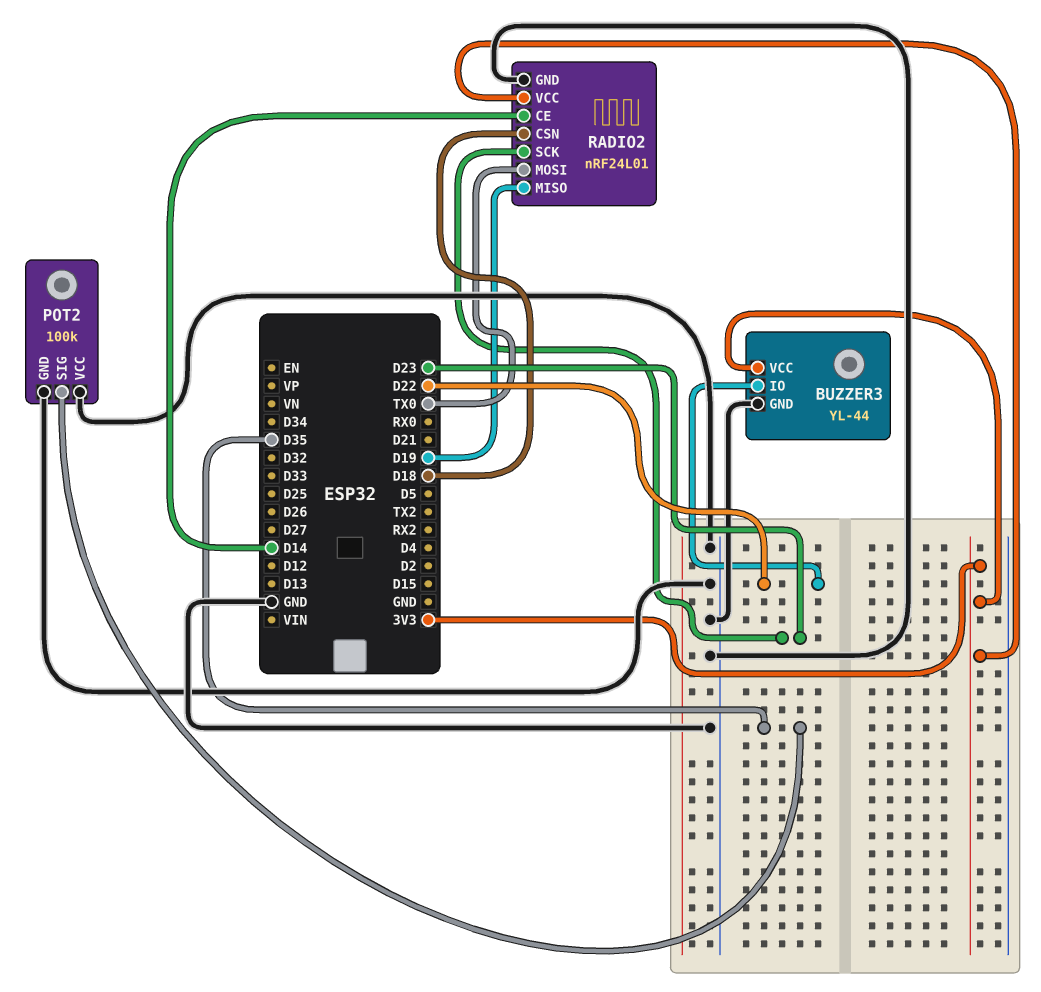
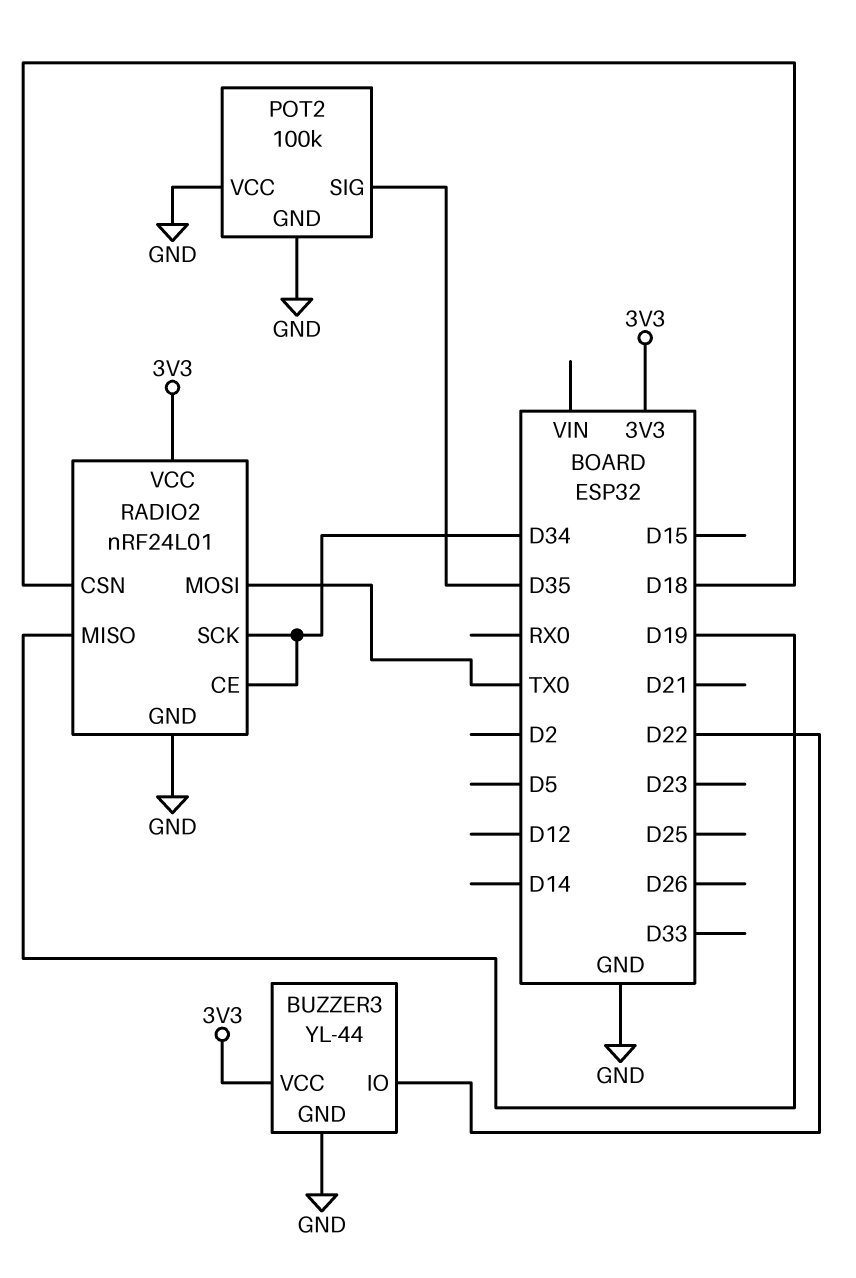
RADIO2 pin CE: D14 -> D34
RADIO2 pin SCK: D23 -> D34

